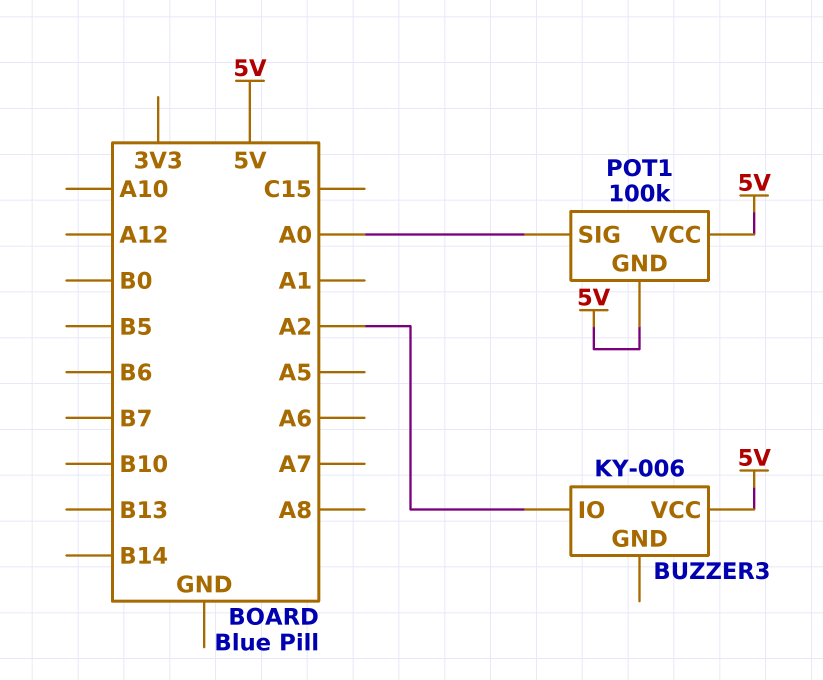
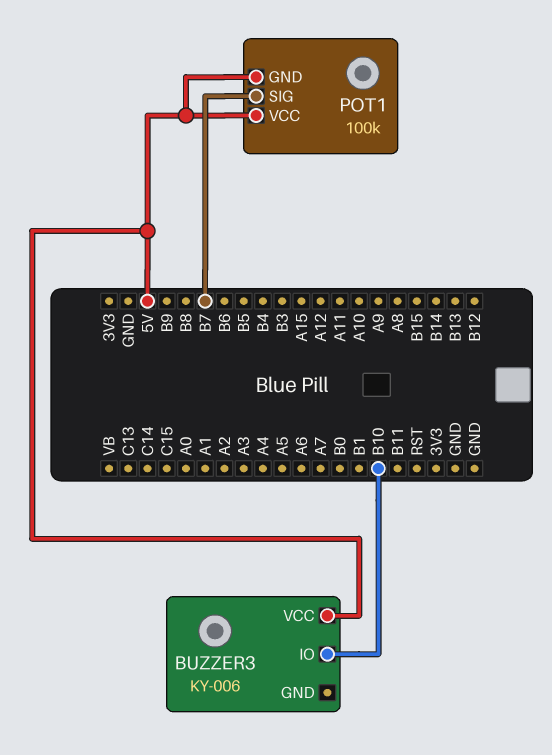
BUZZER3 pin IO: A2 -> B10
POT1 pin SIG: A0 -> B7

